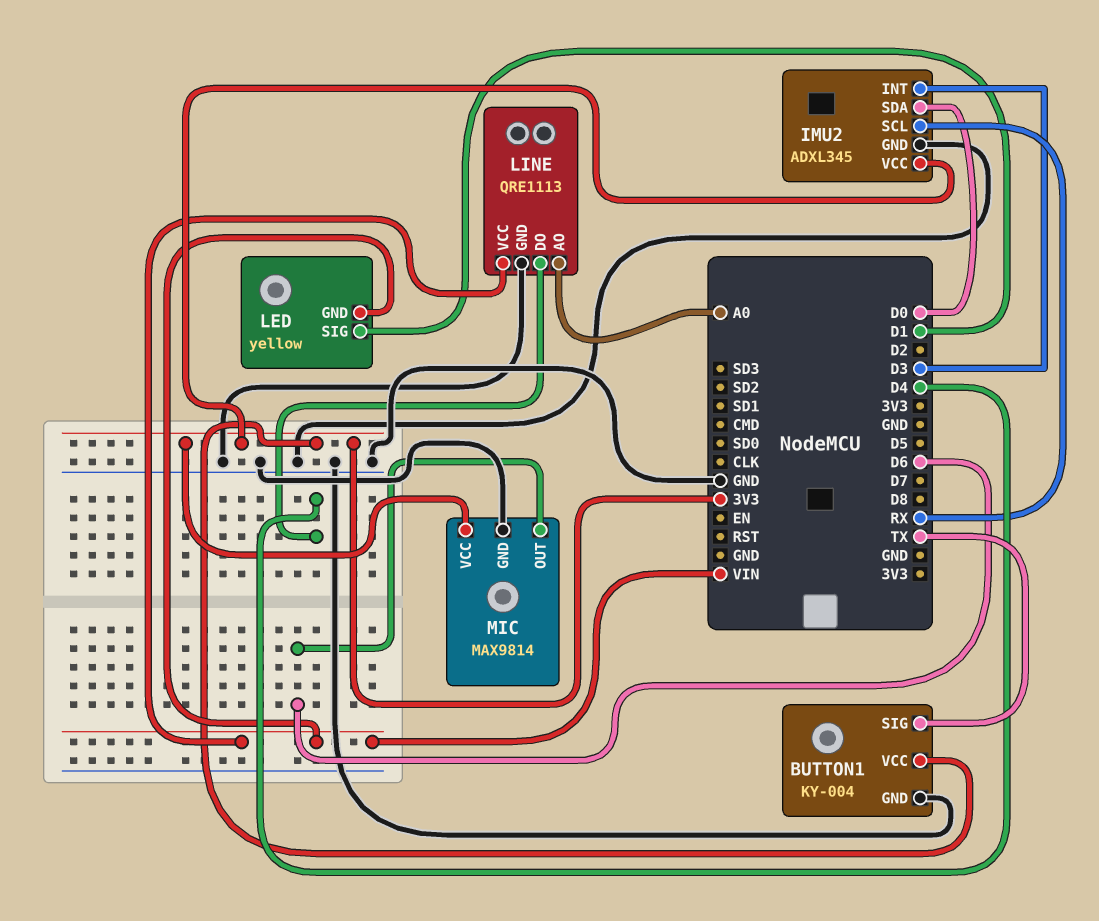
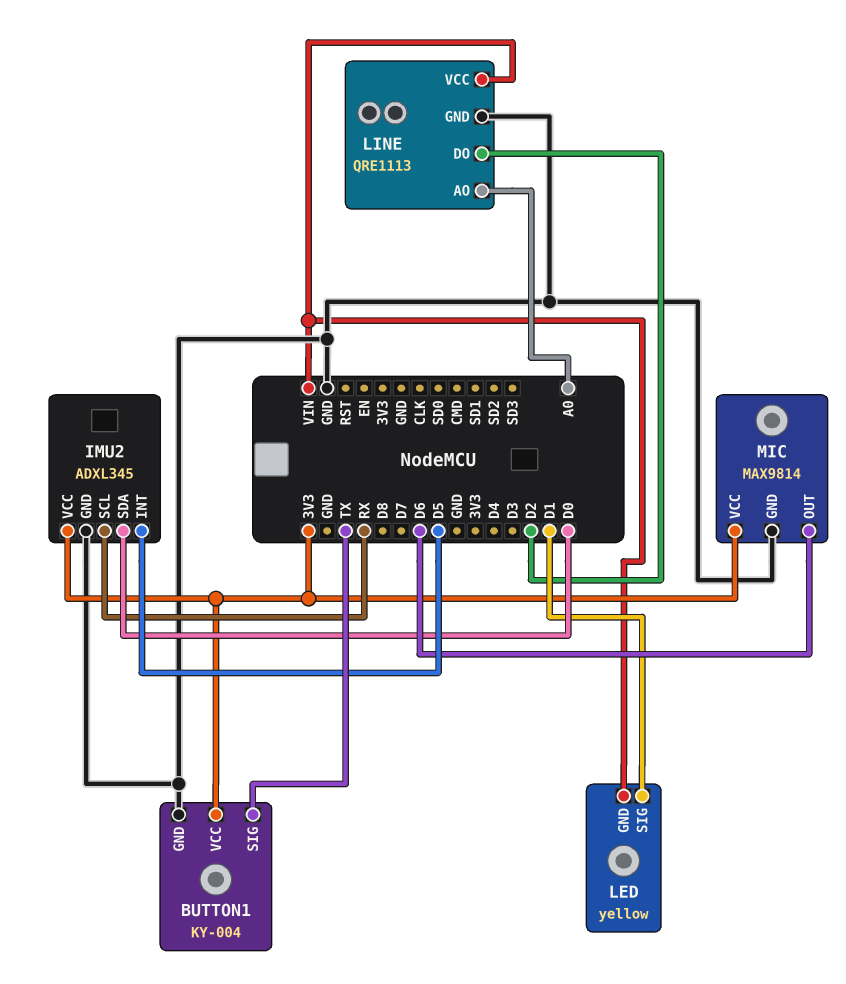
IMU2 pin INT: D3 -> D5
LINE pin DO: D4 -> D2

